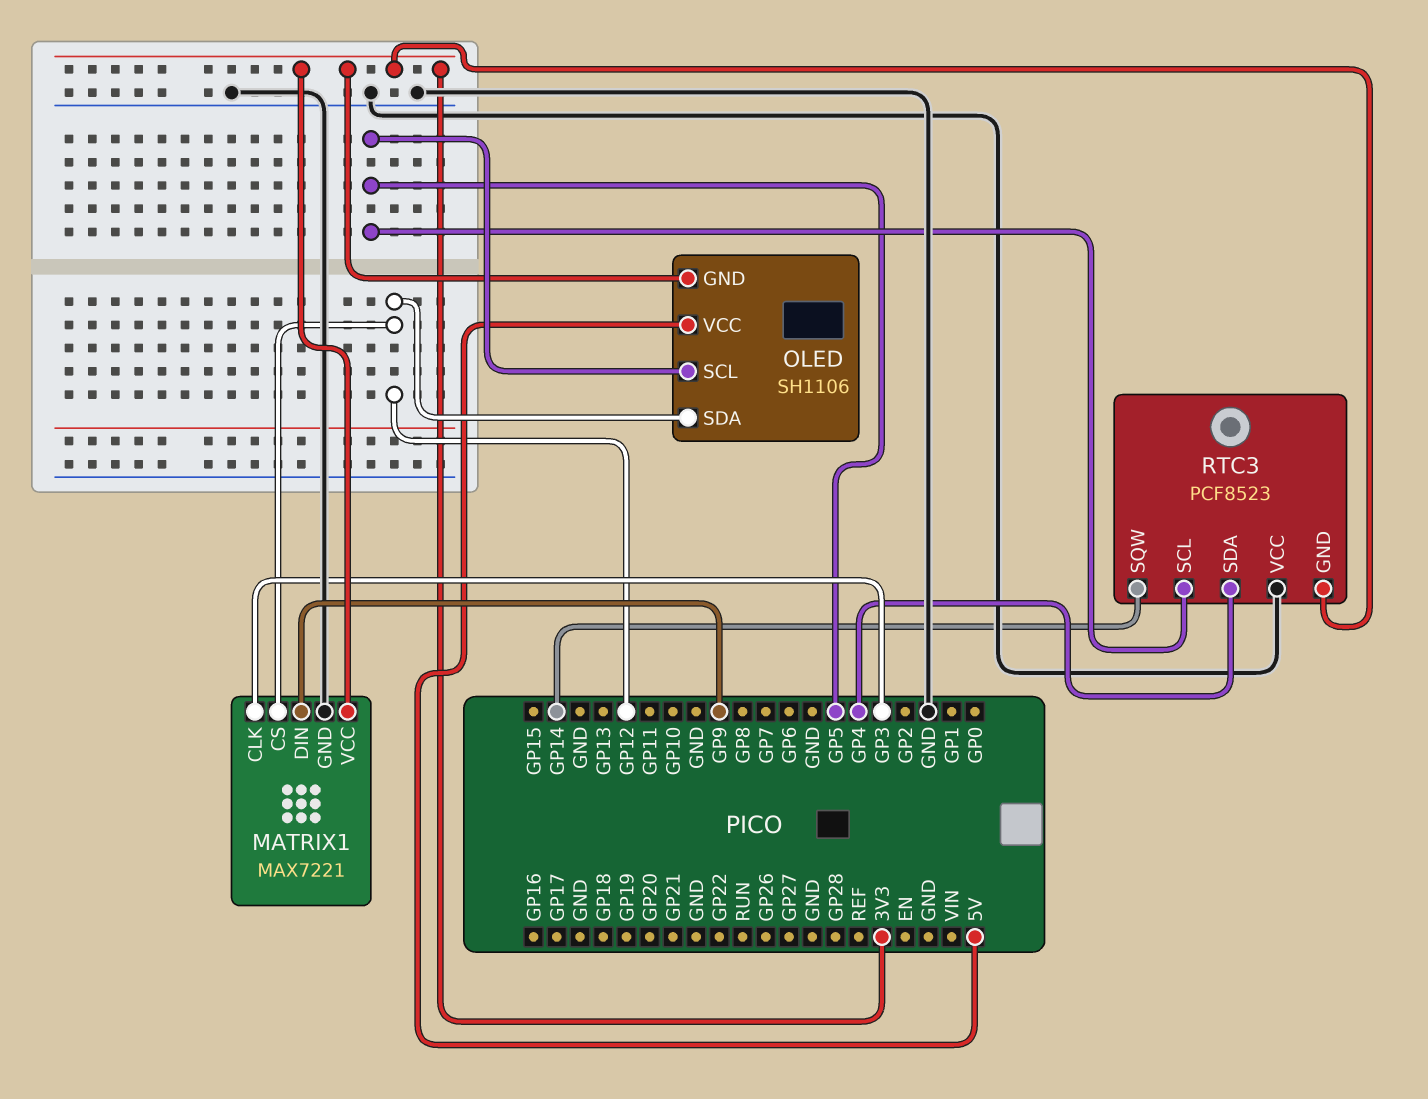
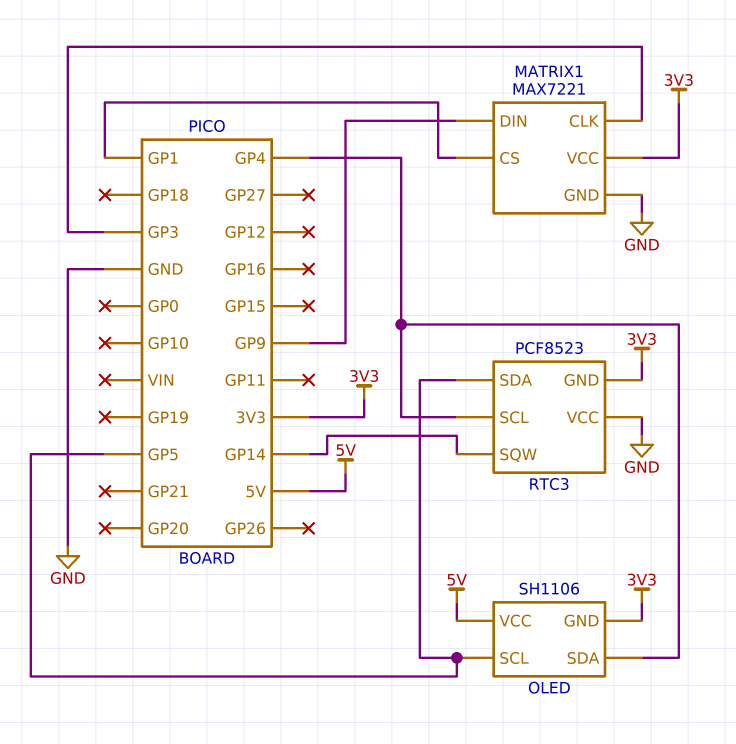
MATRIX1 pin CS: GP12 -> GP1
OLED pin SDA: GP12 -> GP4
RTC3 pin SCL: GP5 -> GP4
RTC3 pin SDA: GP4 -> GP5

